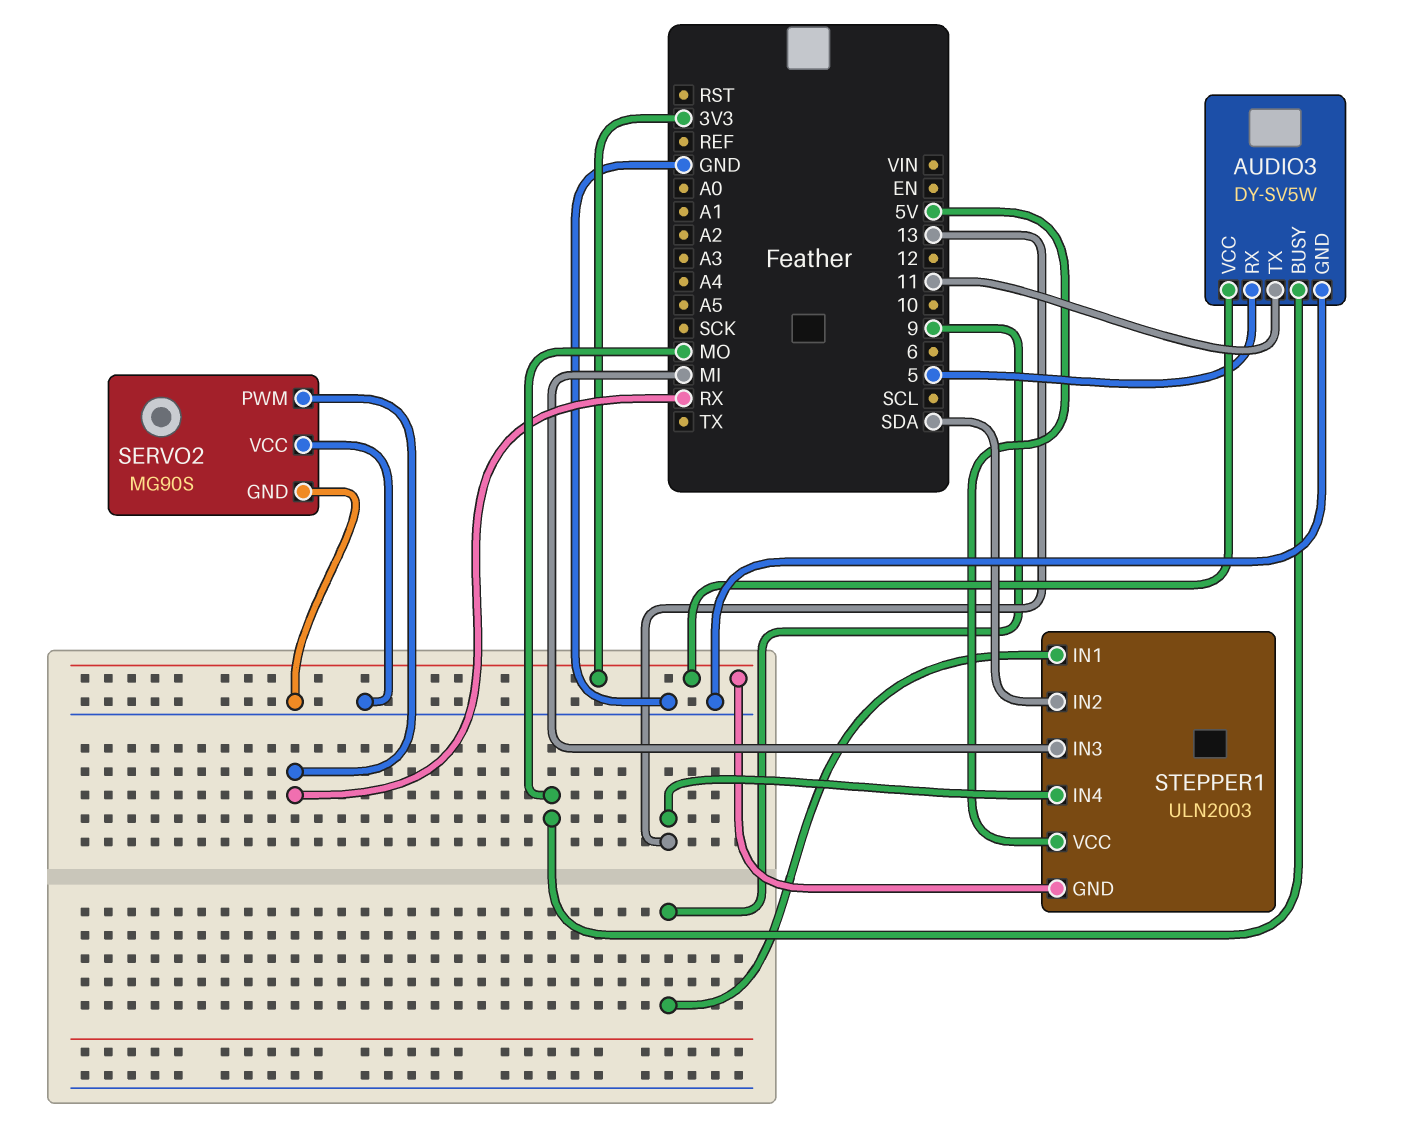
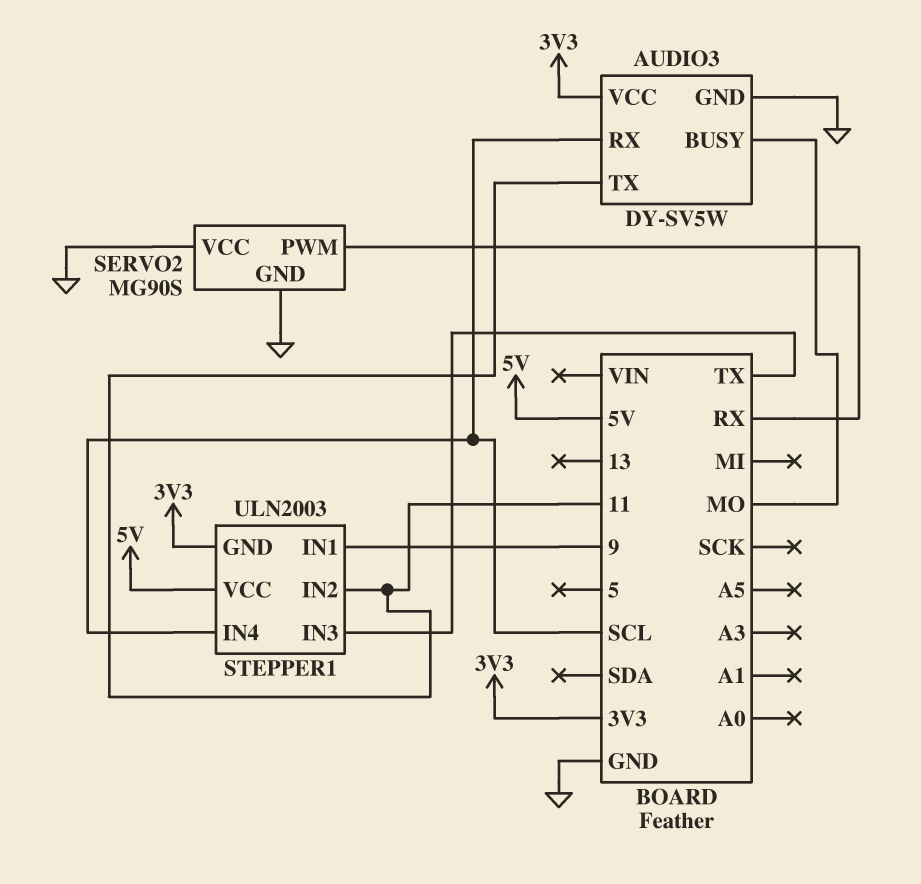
AUDIO3 pin RX: 5 -> SCL
STEPPER1 pin IN2: SDA -> 11
STEPPER1 pin IN3: MI -> TX
STEPPER1 pin IN4: 13 -> SCL

